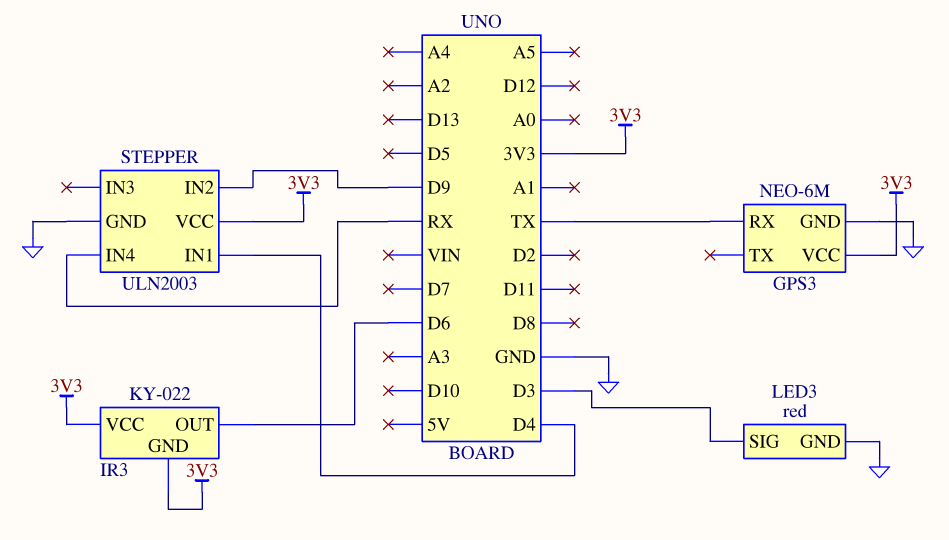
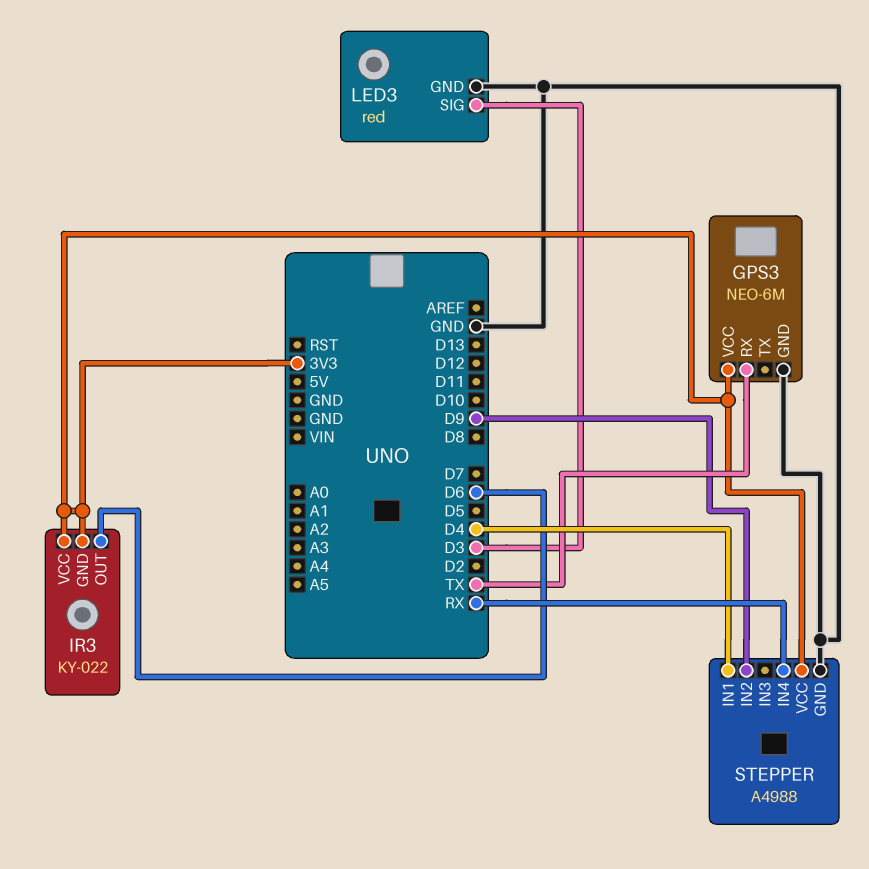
STEPPER: ULN2003 -> A4988

